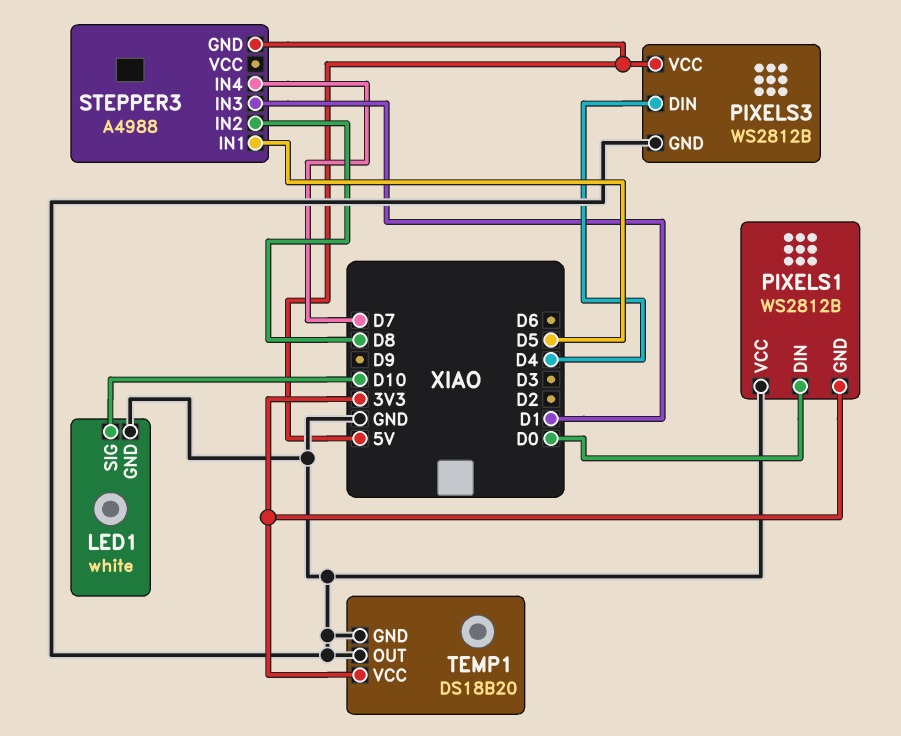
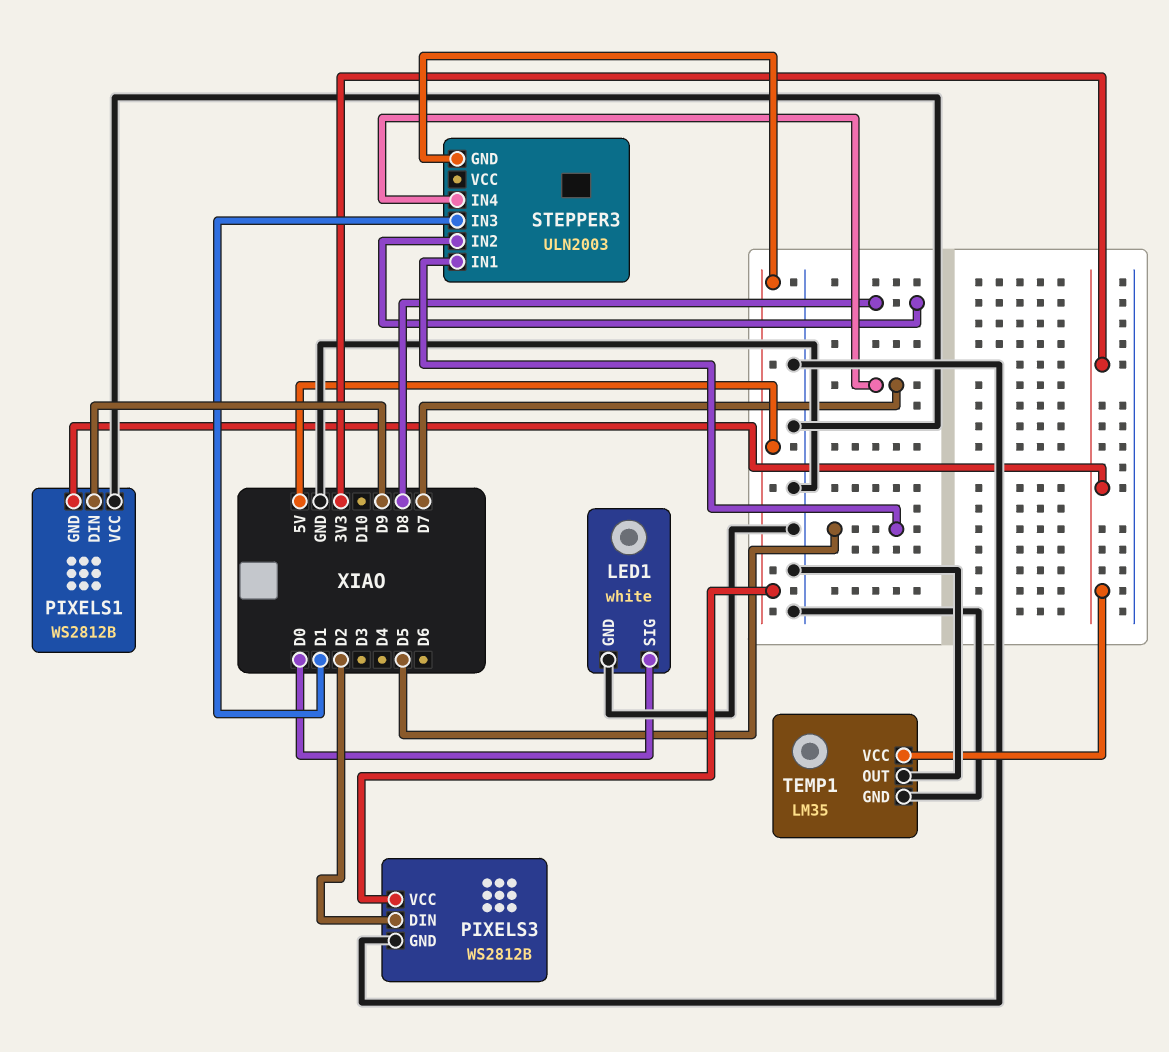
LED1 pin SIG: D10 -> D0
PIXELS1 pin DIN: D0 -> D9
PIXELS3 pin DIN: D4 -> D2
STEPPER3: A4988 -> ULN2003
TEMP1: DS18B20 -> LM35

